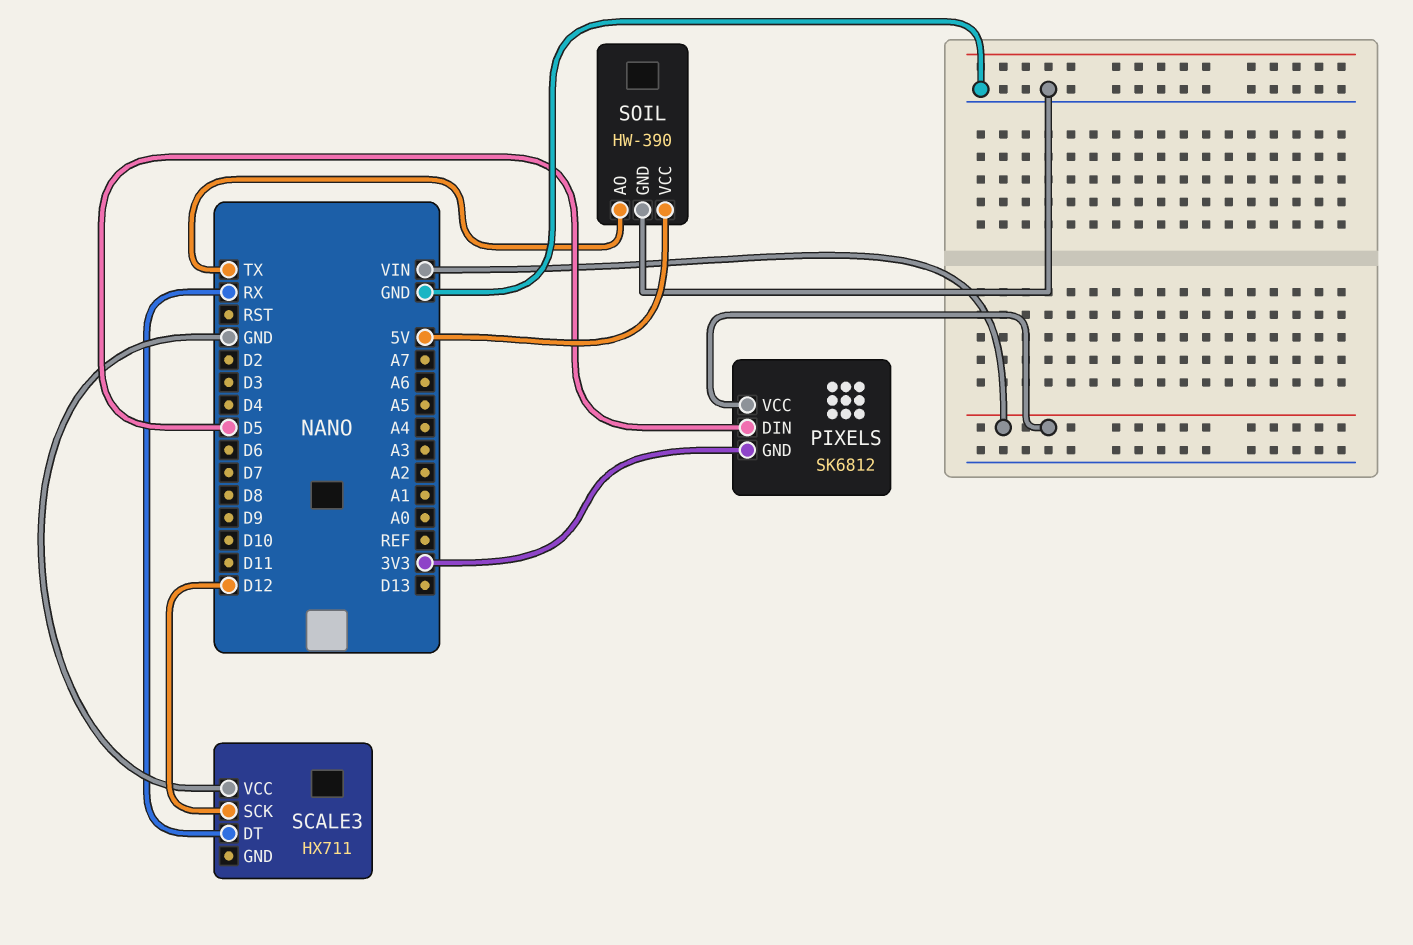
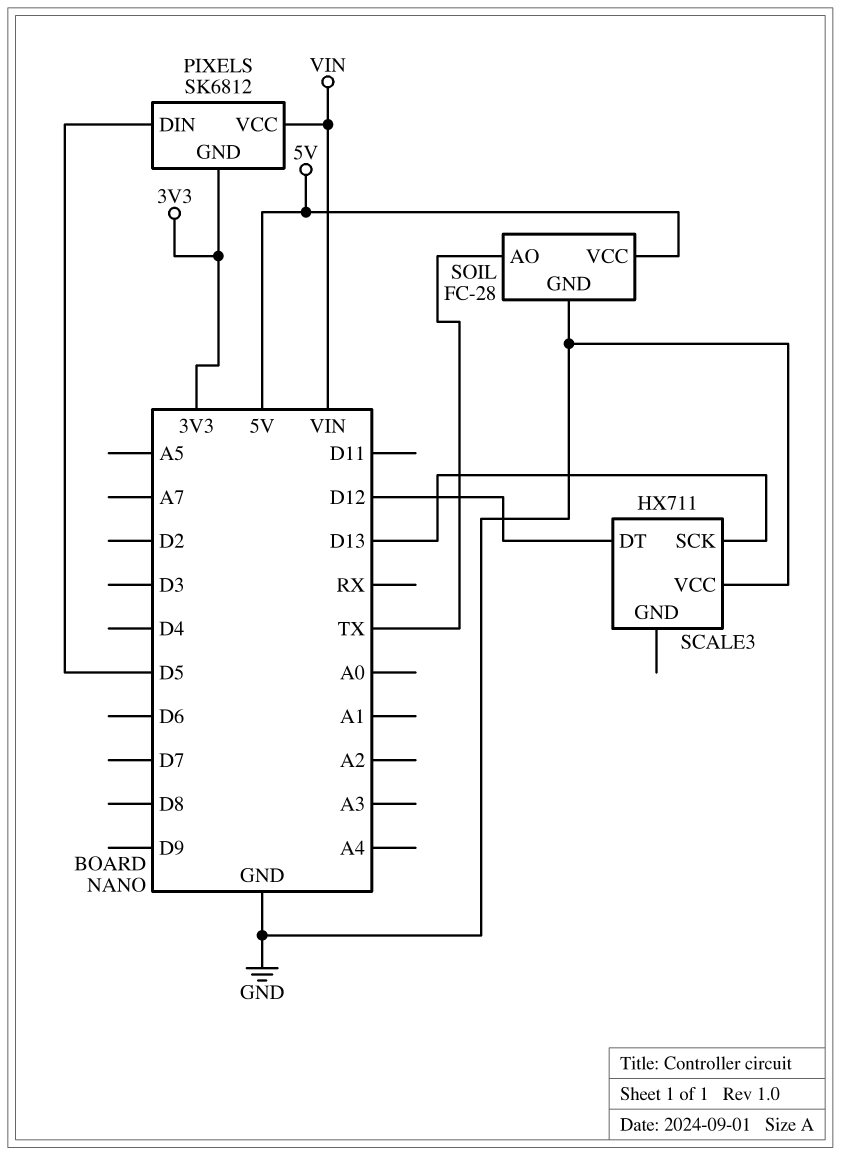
SCALE3 pin DT: RX -> D12
SCALE3 pin SCK: D12 -> D13
SOIL: HW-390 -> FC-28

